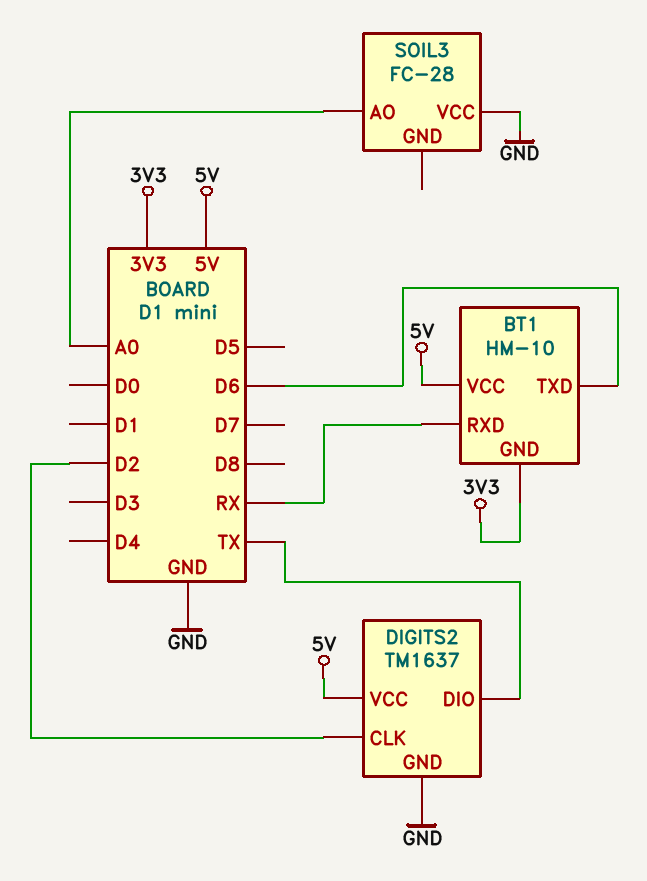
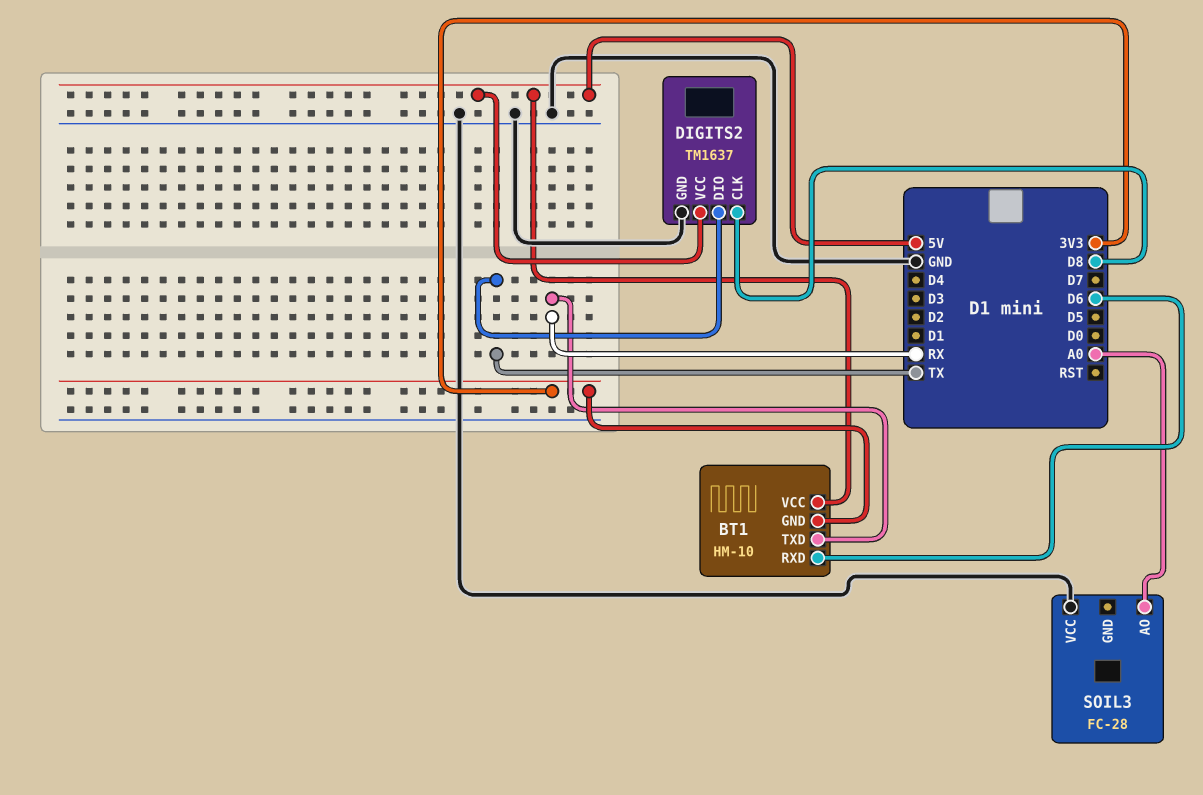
BT1 pin RXD: RX -> D6
BT1 pin TXD: D6 -> RX
DIGITS2 pin CLK: D2 -> D8

